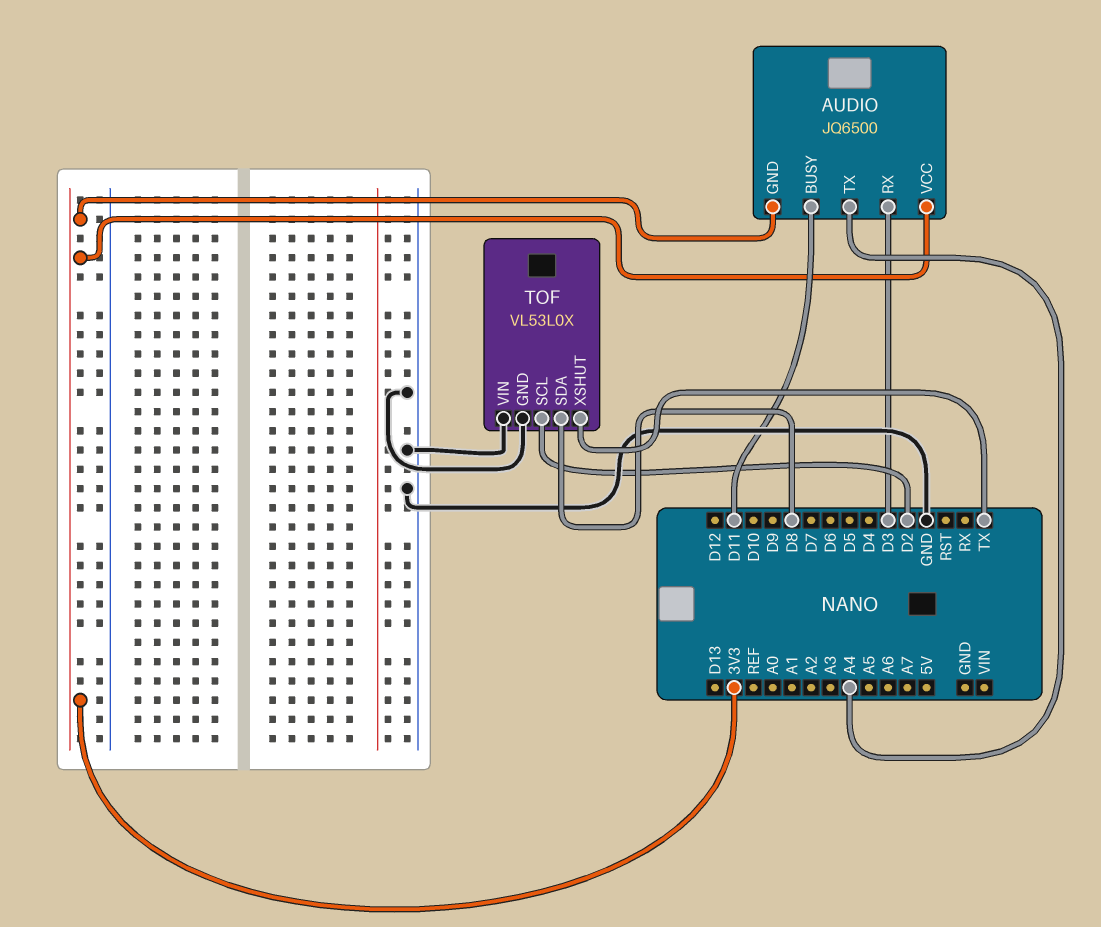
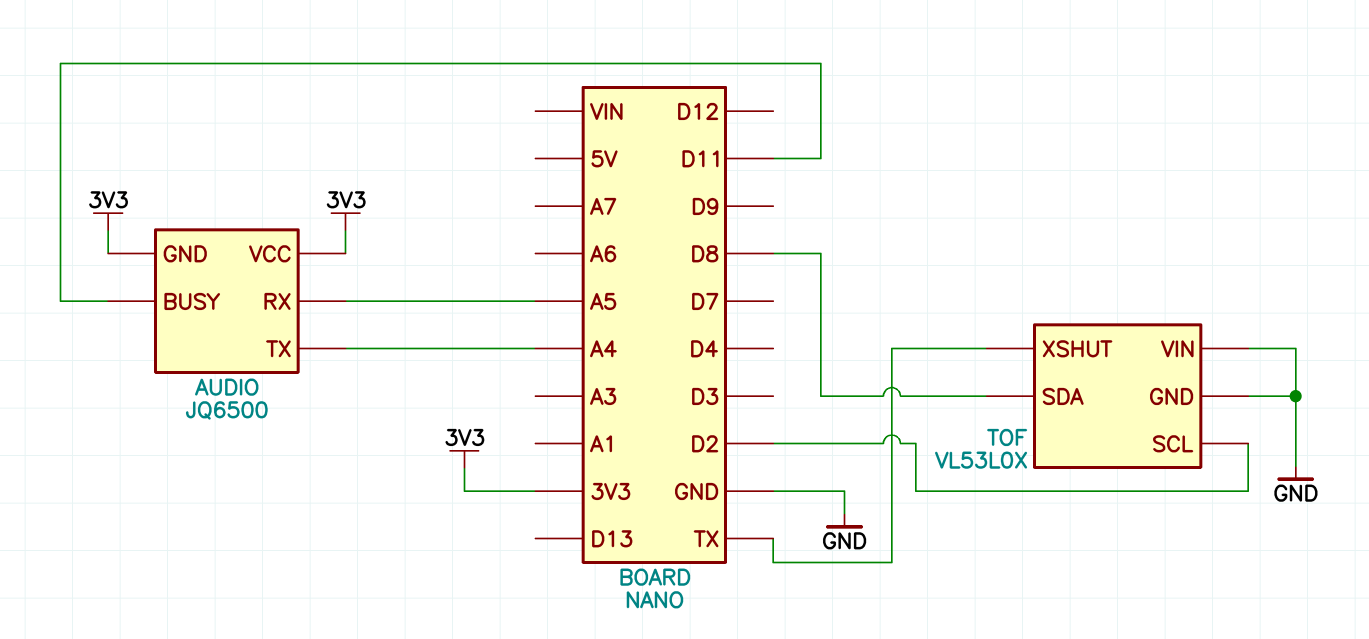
AUDIO pin RX: D3 -> A5

